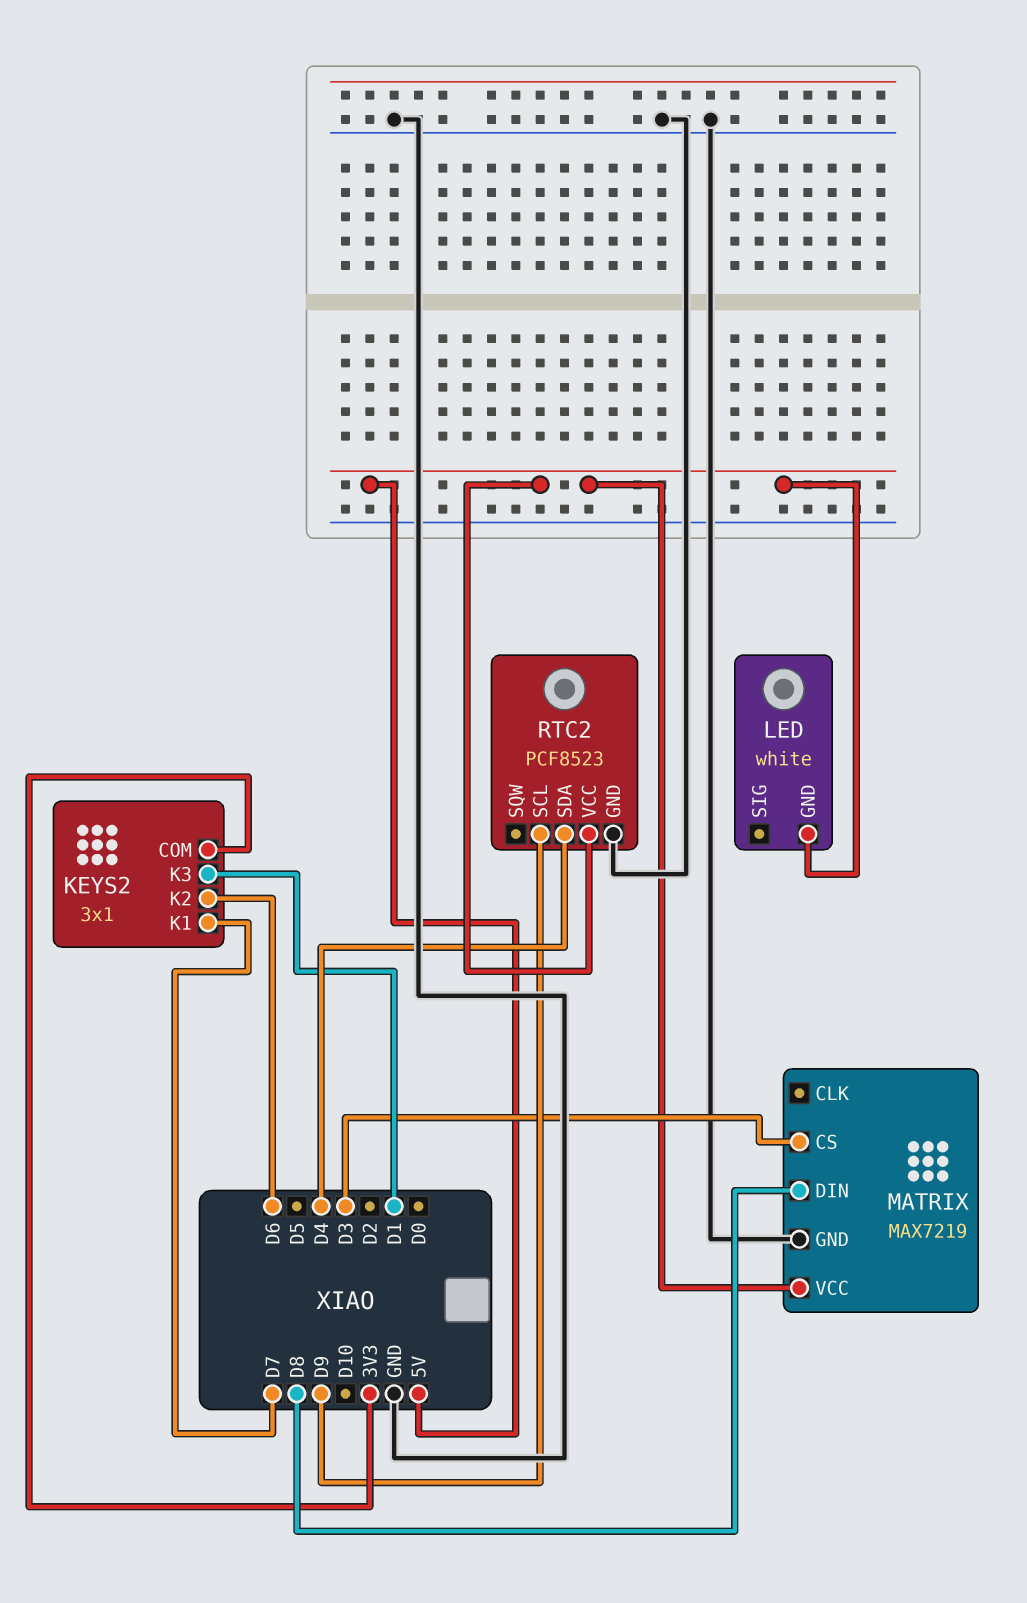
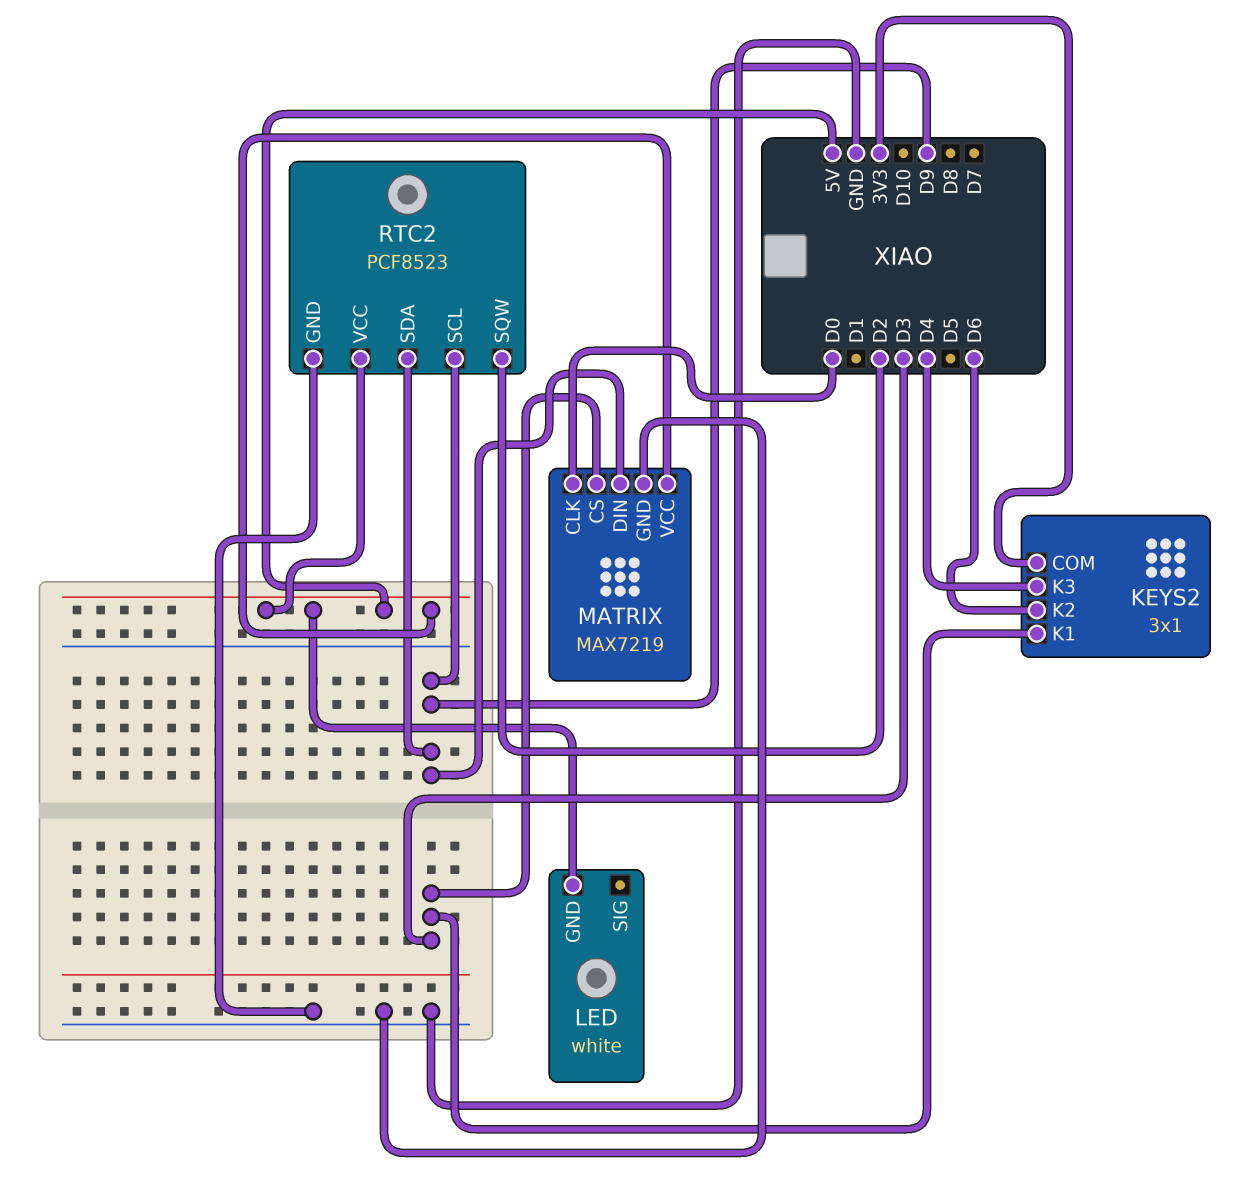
KEYS2 pin K1: D7 -> D3
KEYS2 pin K3: D1 -> D4
MATRIX pin CLK: none -> D0
MATRIX pin DIN: D8 -> D9
RTC2 pin SDA: D4 -> D9
RTC2 pin SQW: none -> D2

